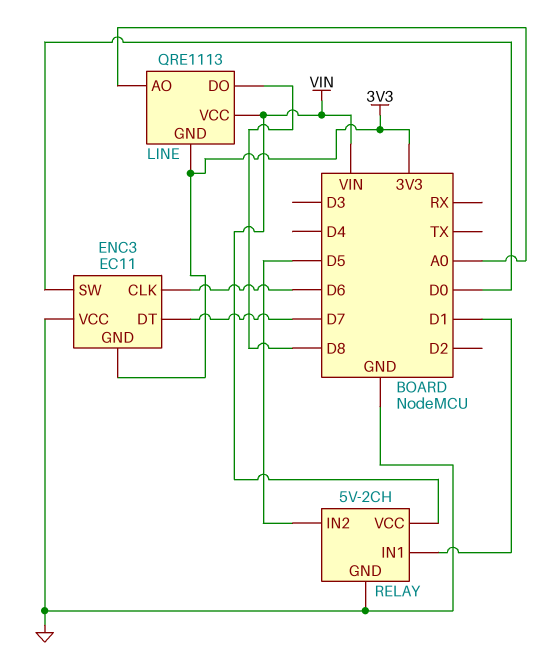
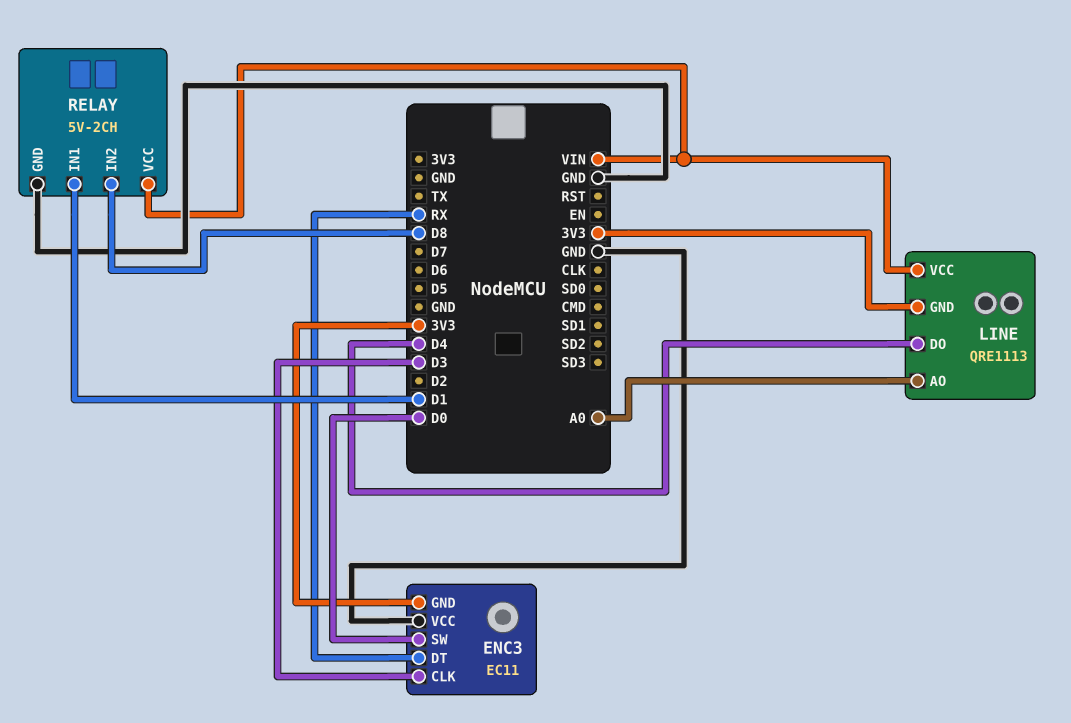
ENC3 pin CLK: D6 -> D3
ENC3 pin DT: D7 -> RX
LINE pin DO: D8 -> D4
RELAY pin IN2: D5 -> D8

